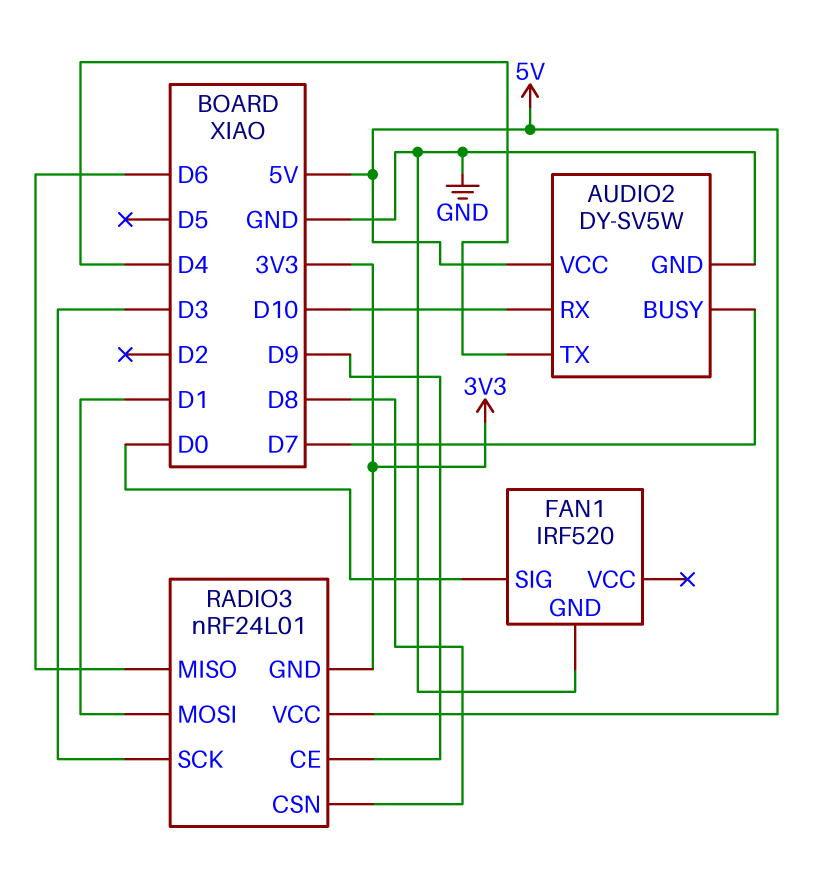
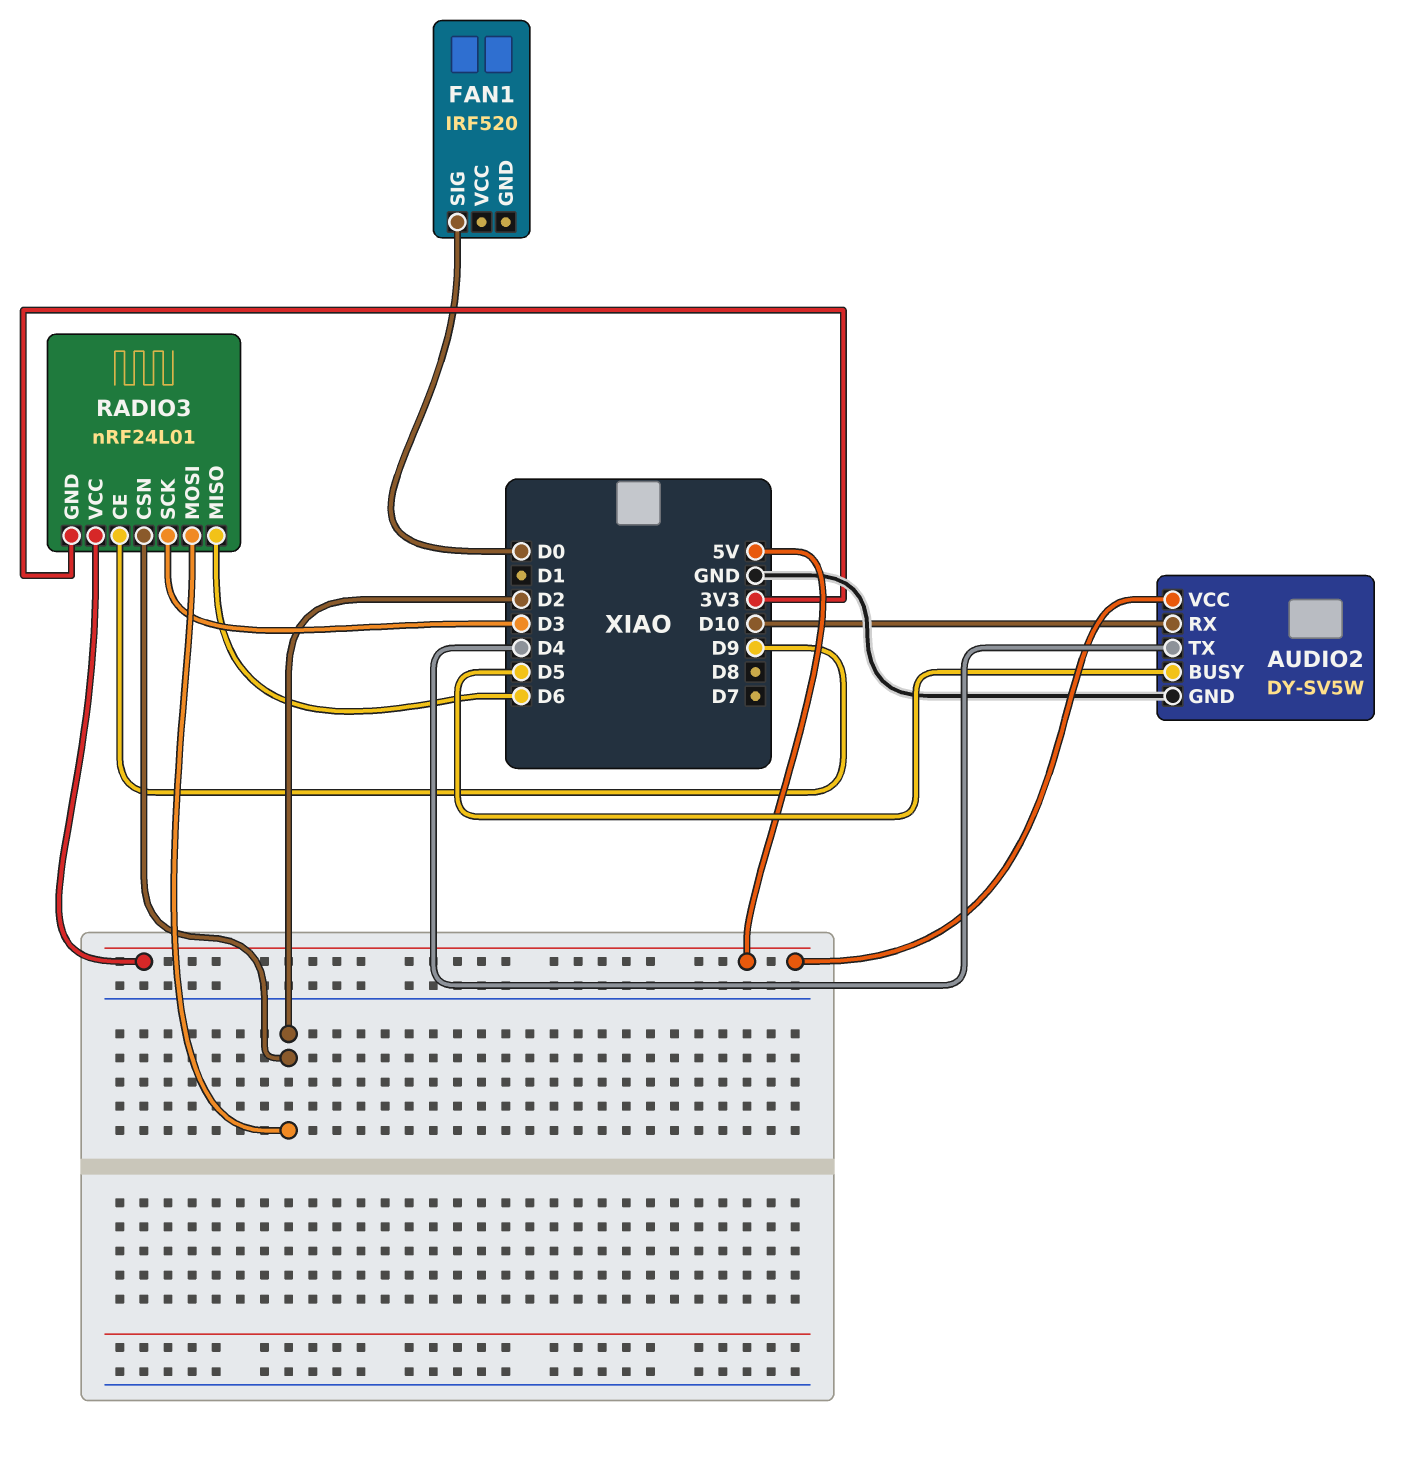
AUDIO2 pin BUSY: D7 -> D5
FAN1 pin GND: GND -> none
RADIO3 pin CSN: D8 -> D2
RADIO3 pin MOSI: D1 -> D2

